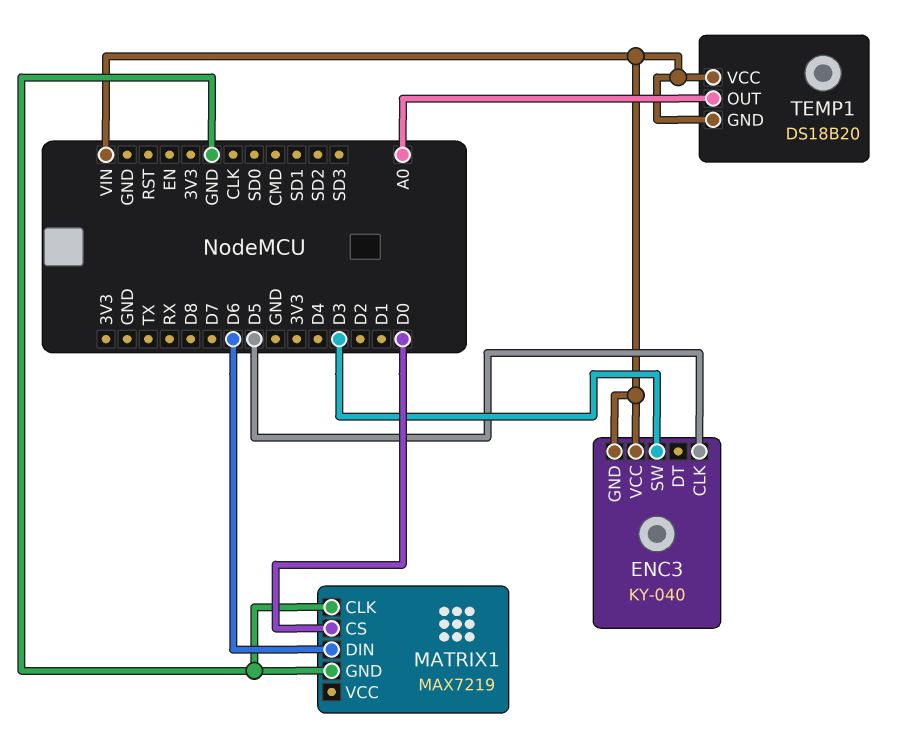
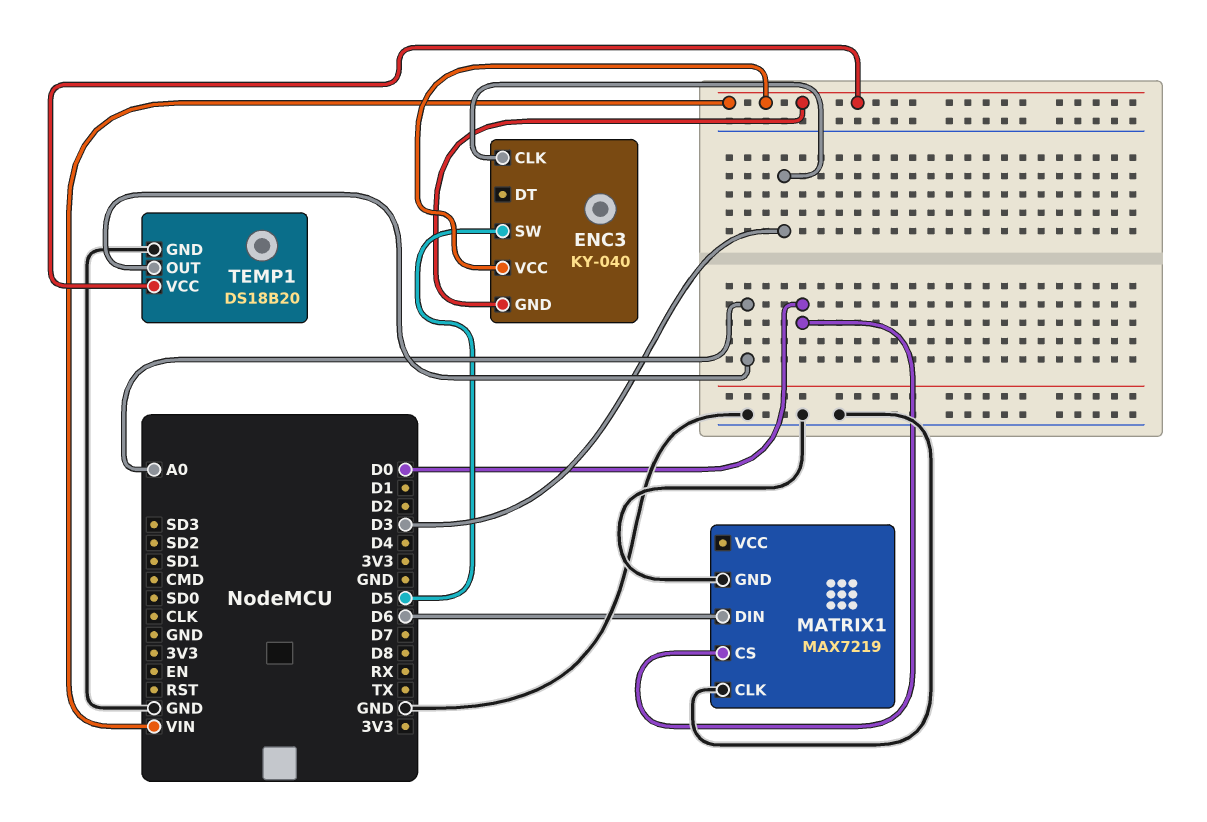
ENC3 pin CLK: D5 -> D3
ENC3 pin SW: D3 -> D5
TEMP1 pin GND: VIN -> GND

